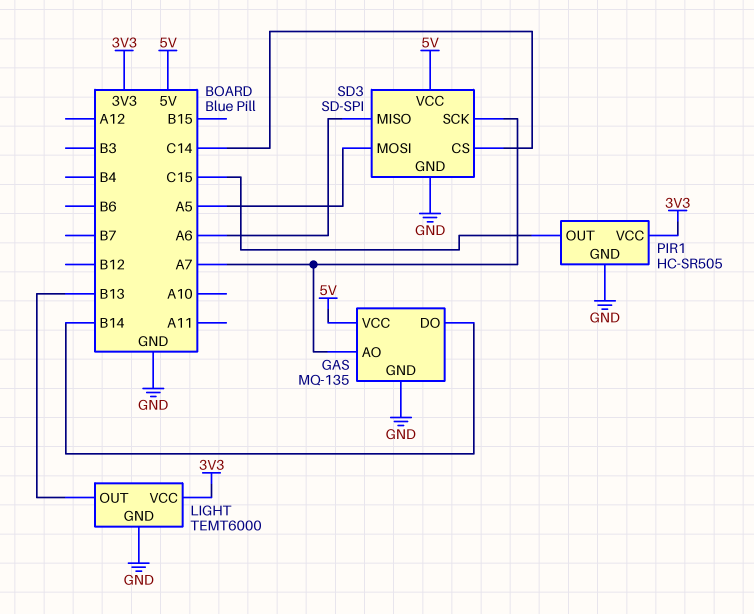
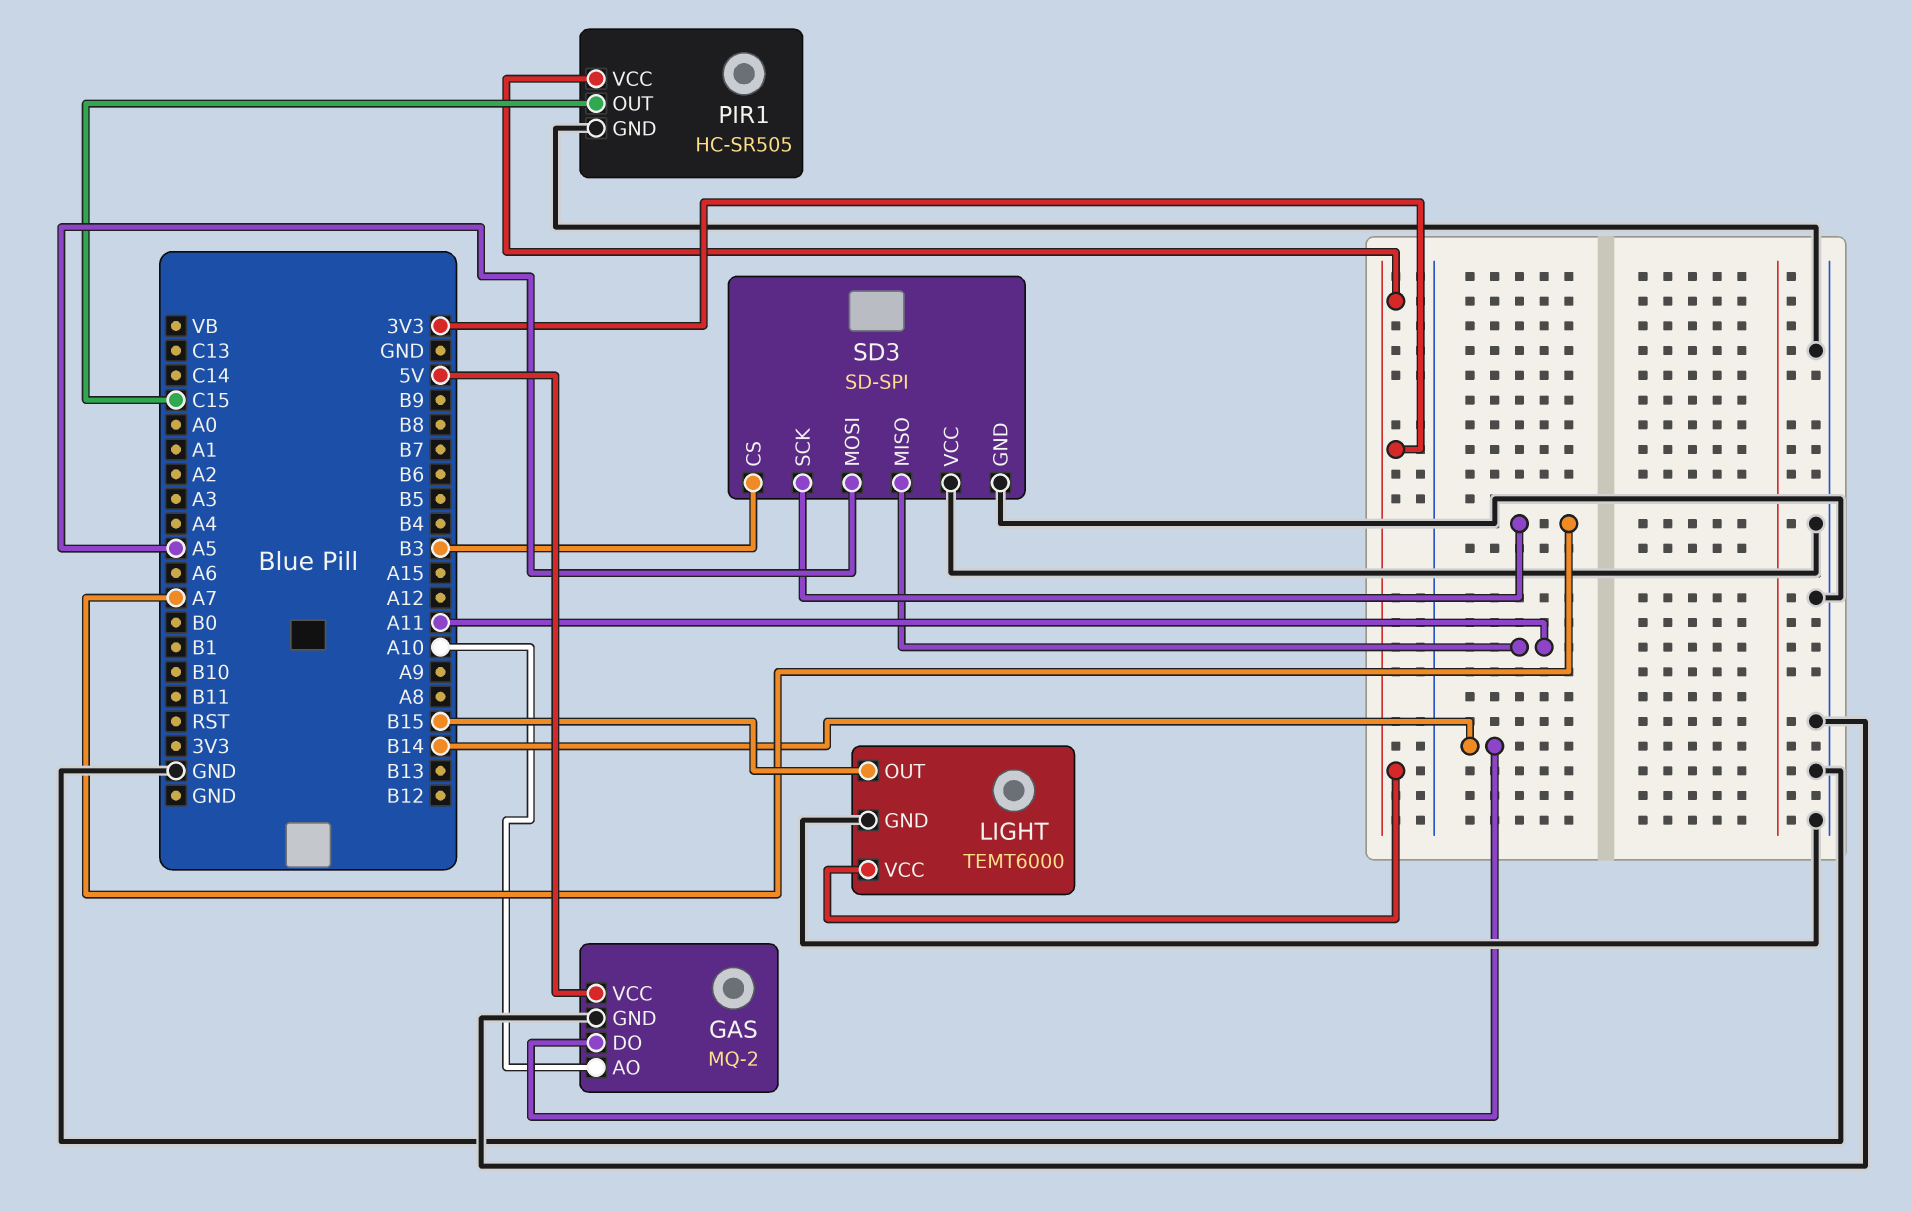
GAS: MQ-135 -> MQ-2
GAS pin AO: A7 -> A10
LIGHT pin OUT: B13 -> B15
SD3 pin CS: C14 -> B3
SD3 pin MISO: A6 -> A11
SD3 pin VCC: 5V -> GND

